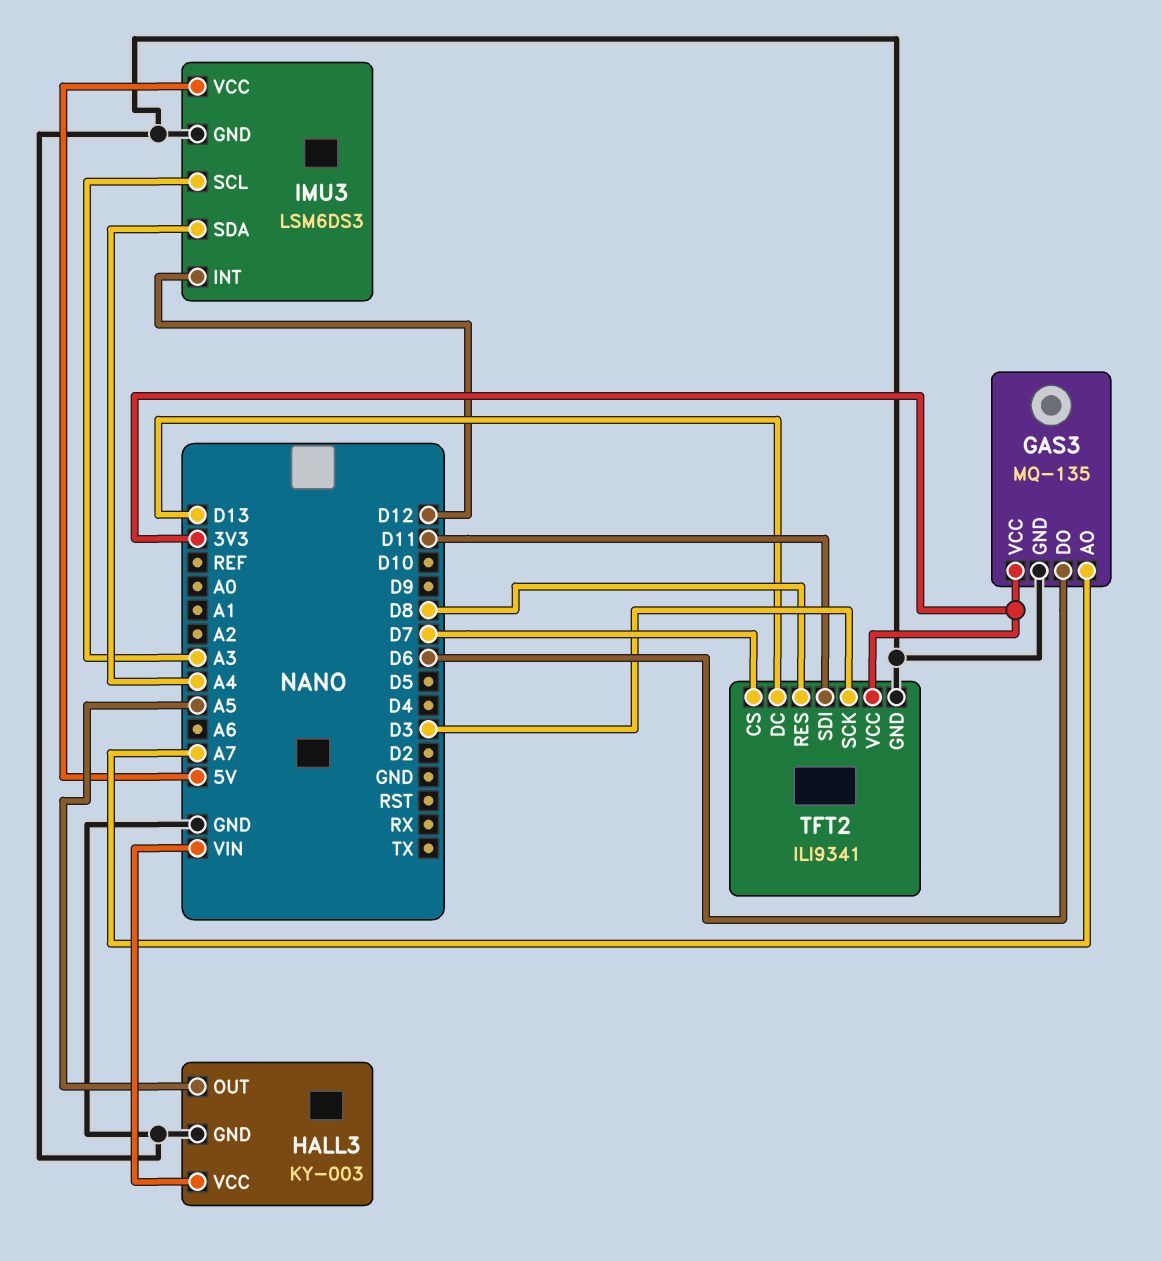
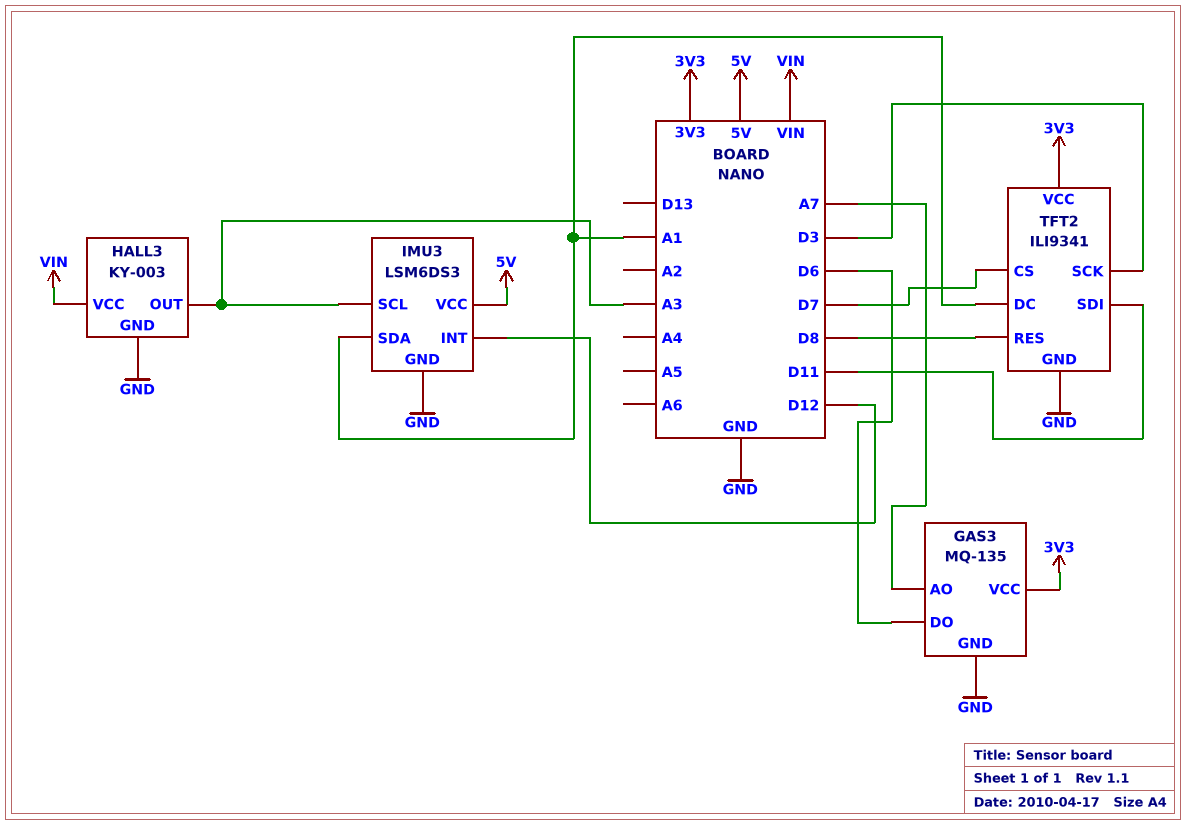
HALL3 pin OUT: A5 -> A3
IMU3 pin SDA: A4 -> A1
TFT2 pin DC: D13 -> A1

